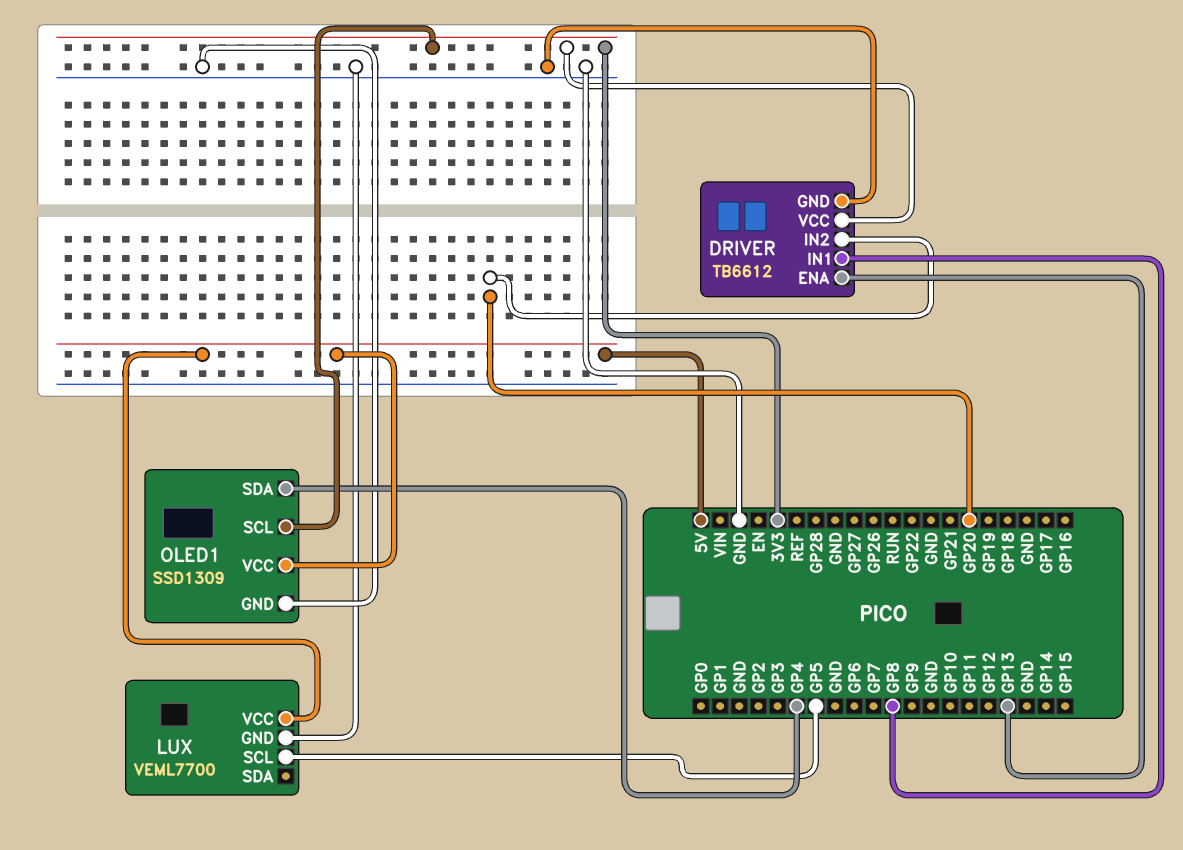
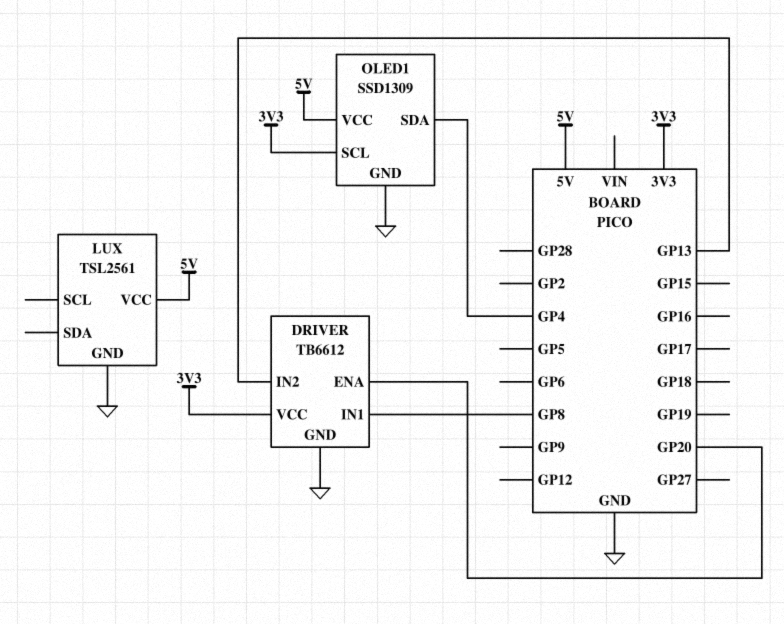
DRIVER pin ENA: GP13 -> GP20
DRIVER pin IN2: GP20 -> GP13
LUX: VEML7700 -> TSL2561
LUX pin SCL: GP5 -> none

